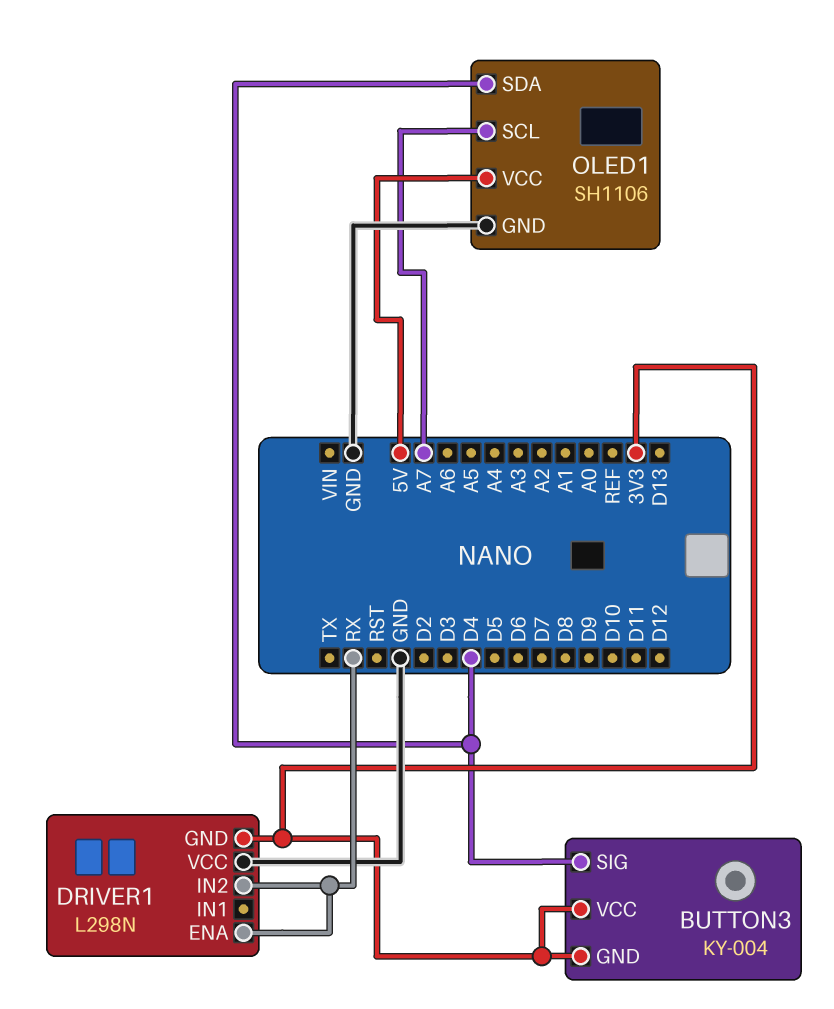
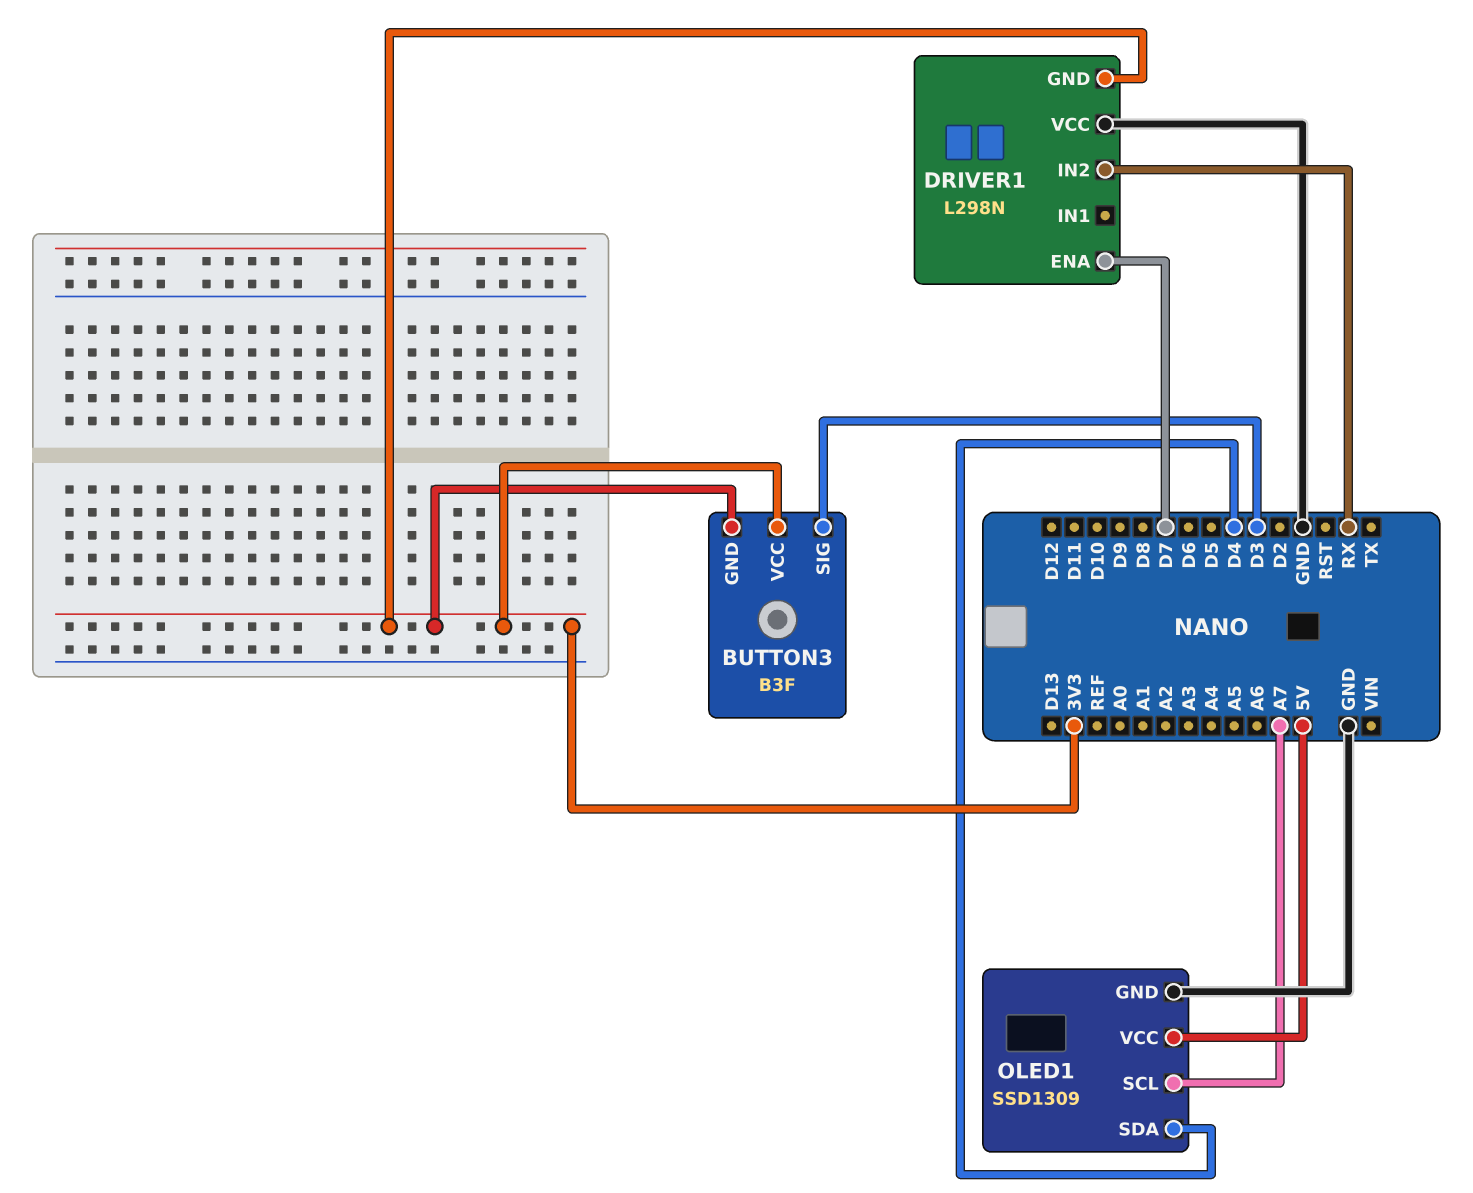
BUTTON3: KY-004 -> B3F
BUTTON3 pin SIG: D4 -> D3
DRIVER1 pin ENA: RX -> D7
OLED1: SH1106 -> SSD1309

